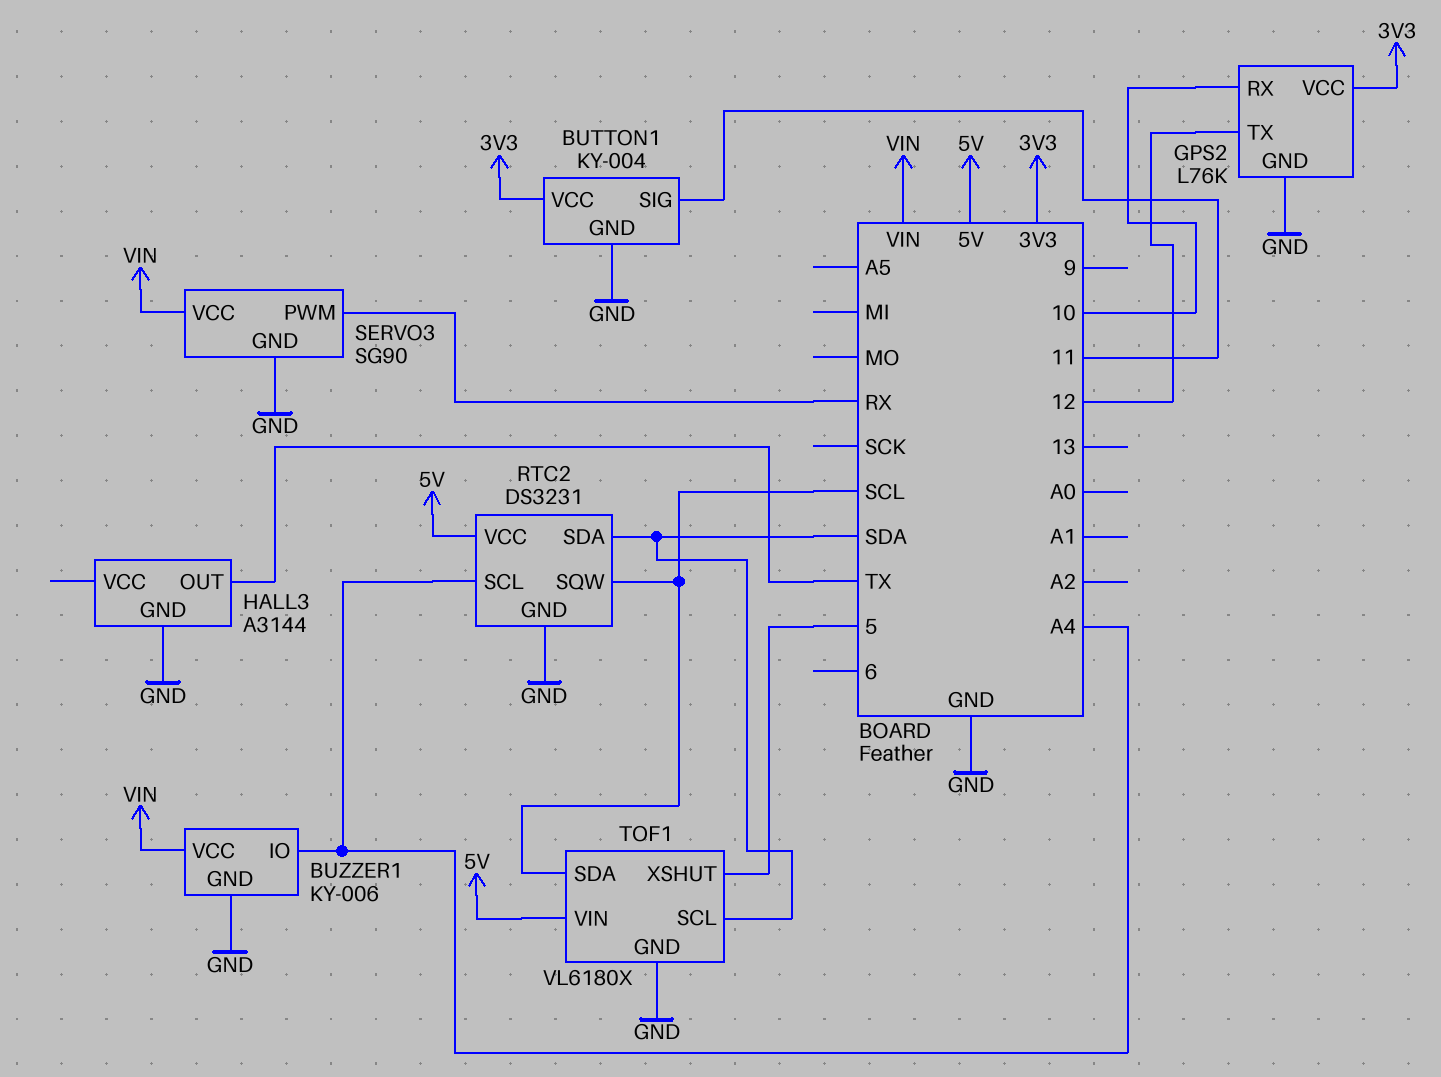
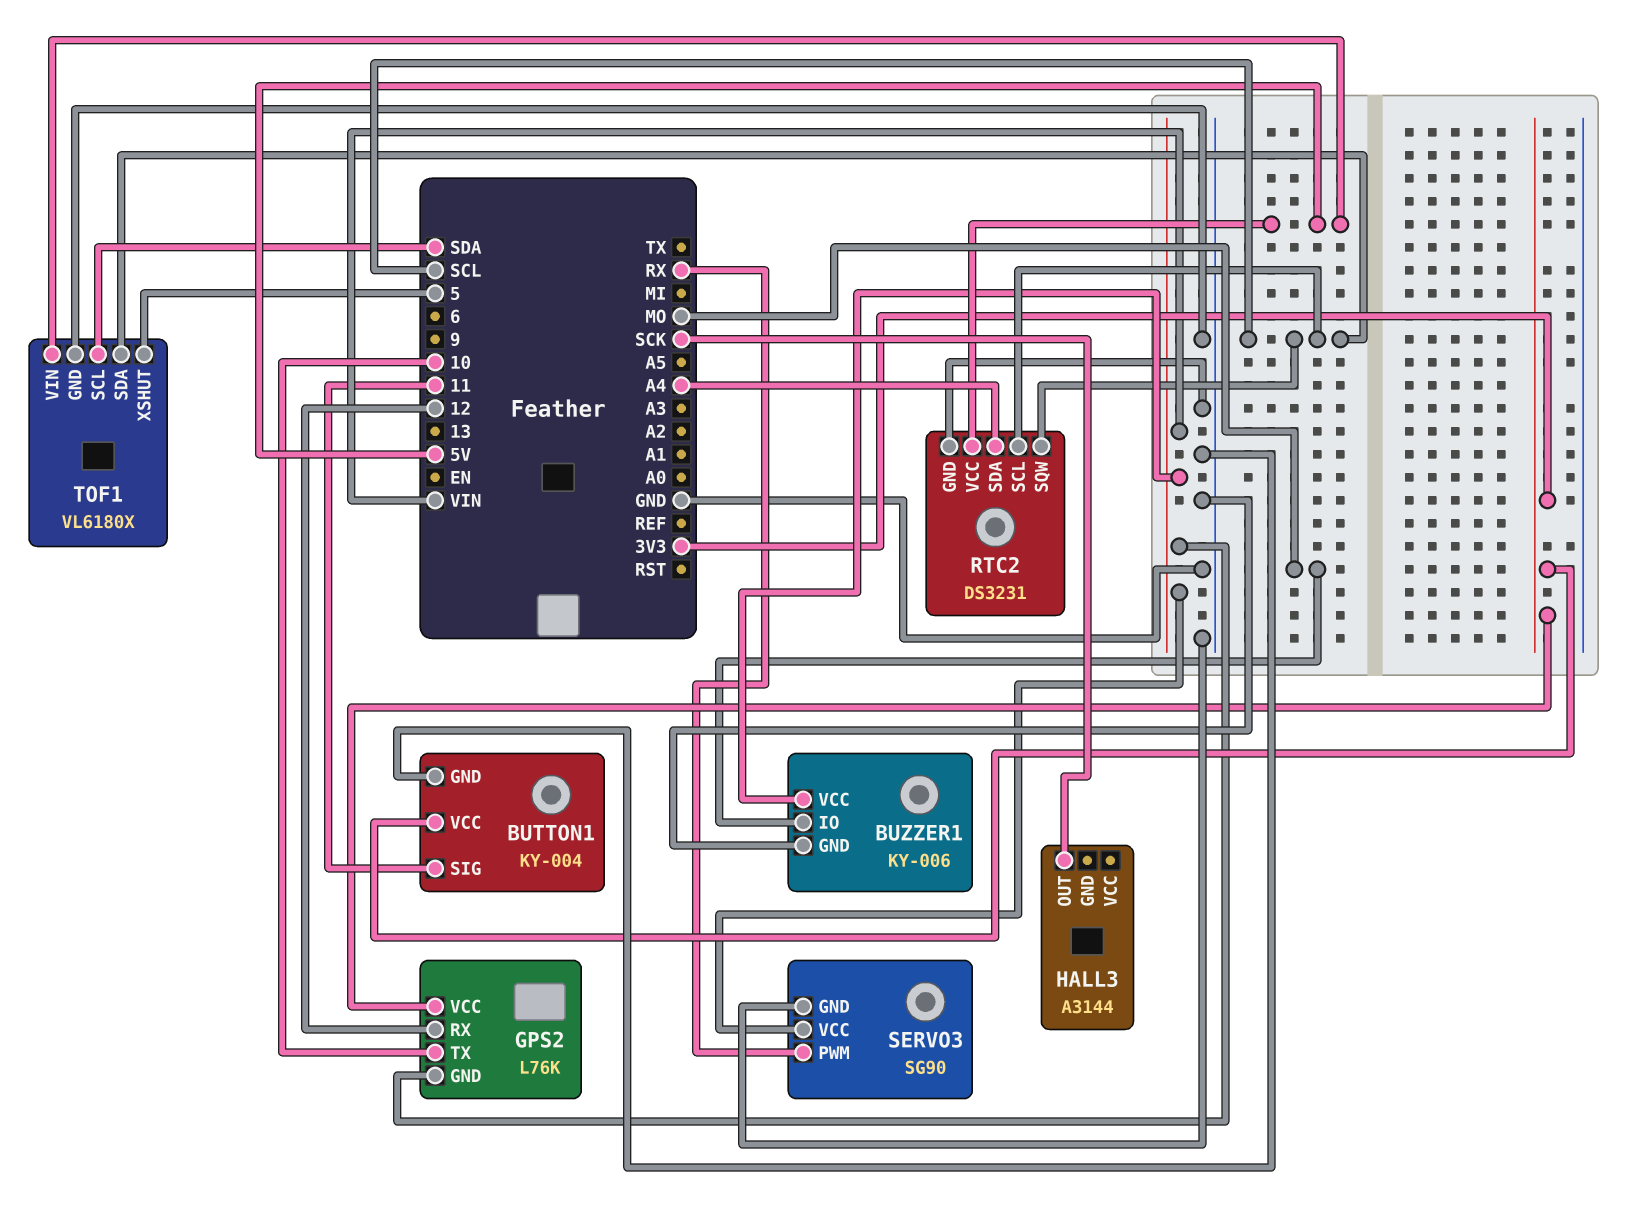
BUZZER1 pin IO: A4 -> MO
GPS2 pin GND: GND -> VIN
GPS2 pin RX: 10 -> 12
GPS2 pin TX: 12 -> 10
HALL3 pin GND: GND -> none
HALL3 pin OUT: TX -> SCK
RTC2 pin SCL: A4 -> SCL
RTC2 pin SDA: SDA -> A4

